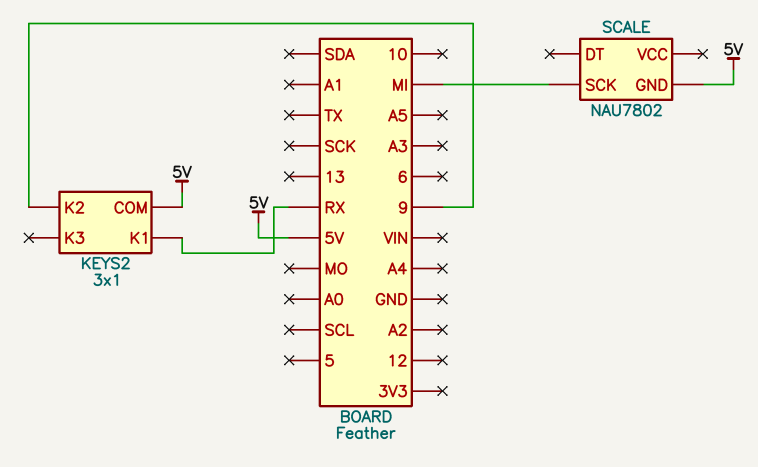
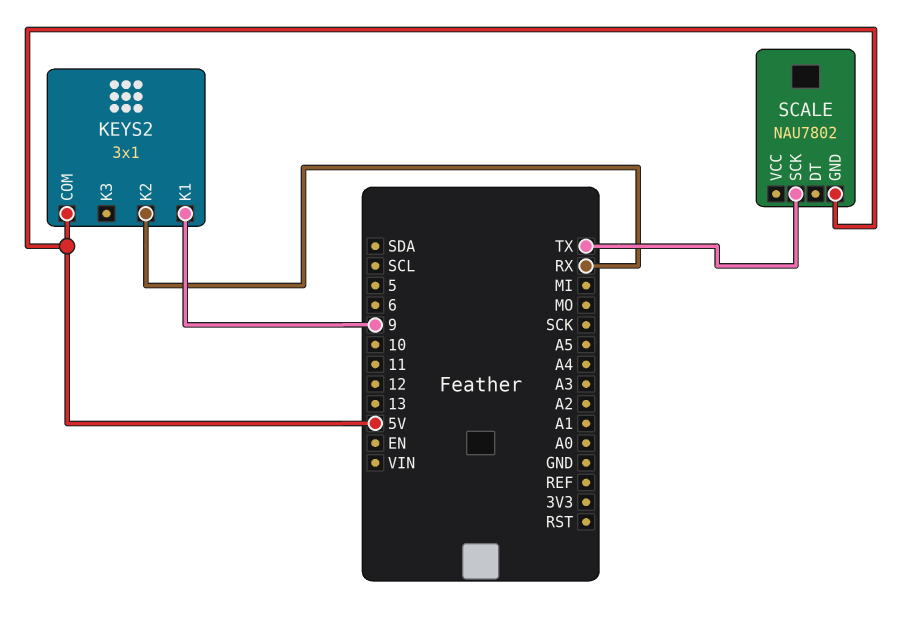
KEYS2 pin K1: RX -> 9
KEYS2 pin K2: 9 -> RX
SCALE pin SCK: MI -> TX

